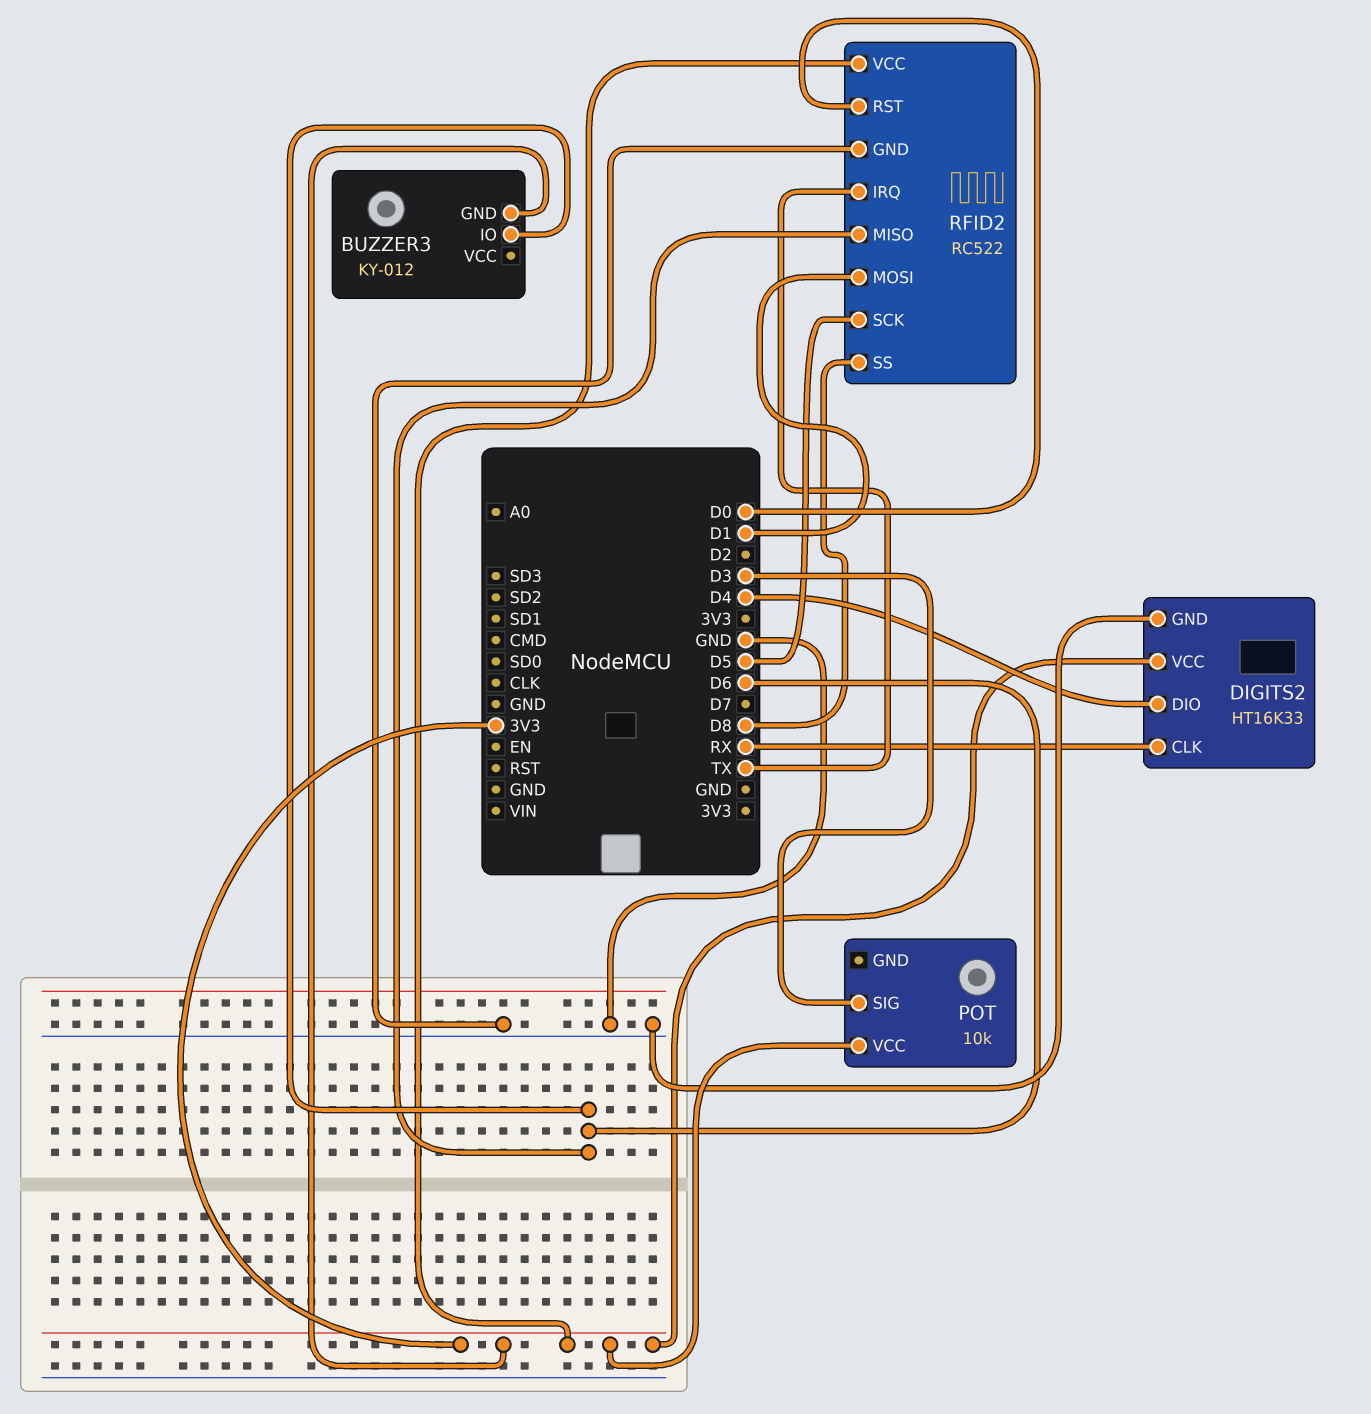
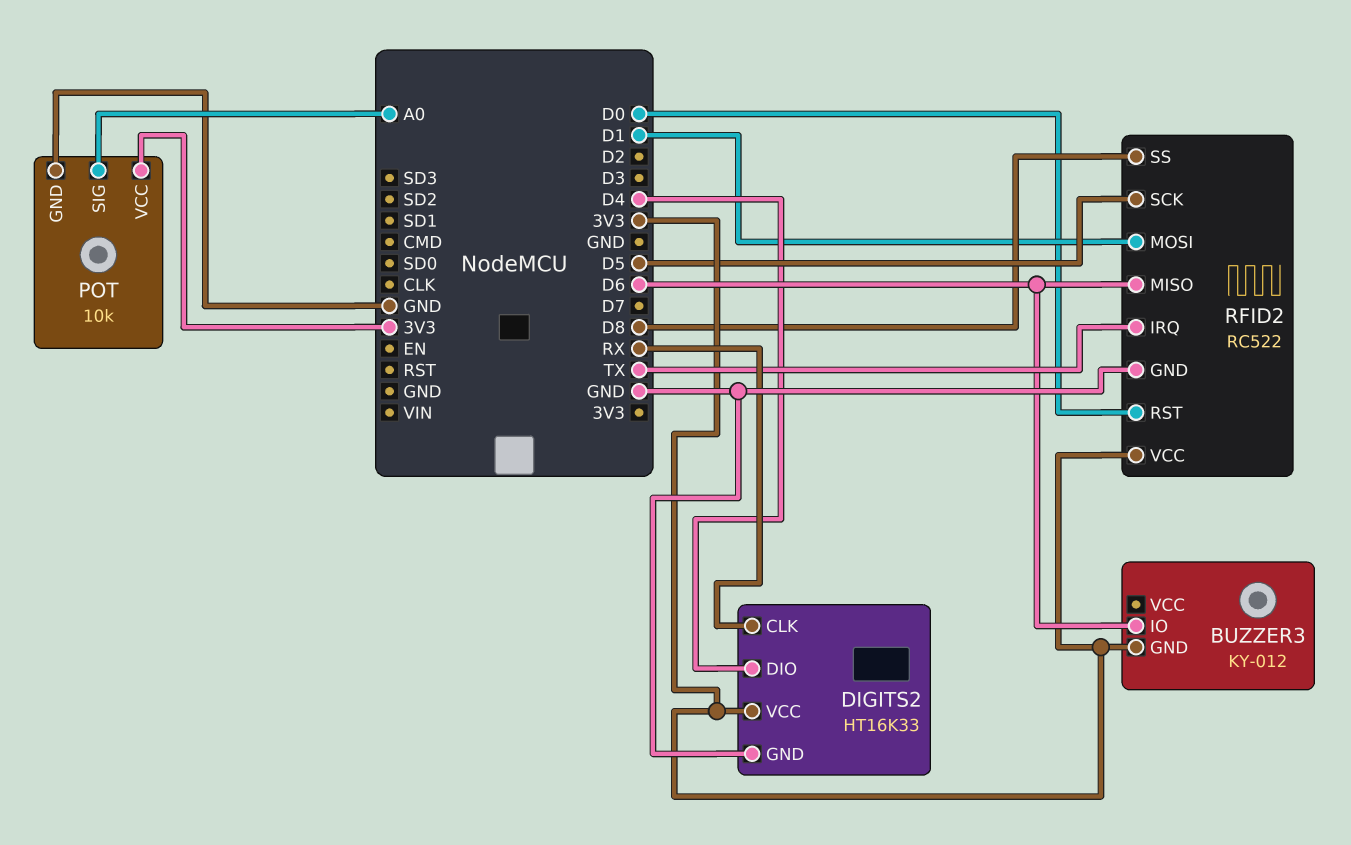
POT pin GND: none -> GND
POT pin SIG: D3 -> A0

